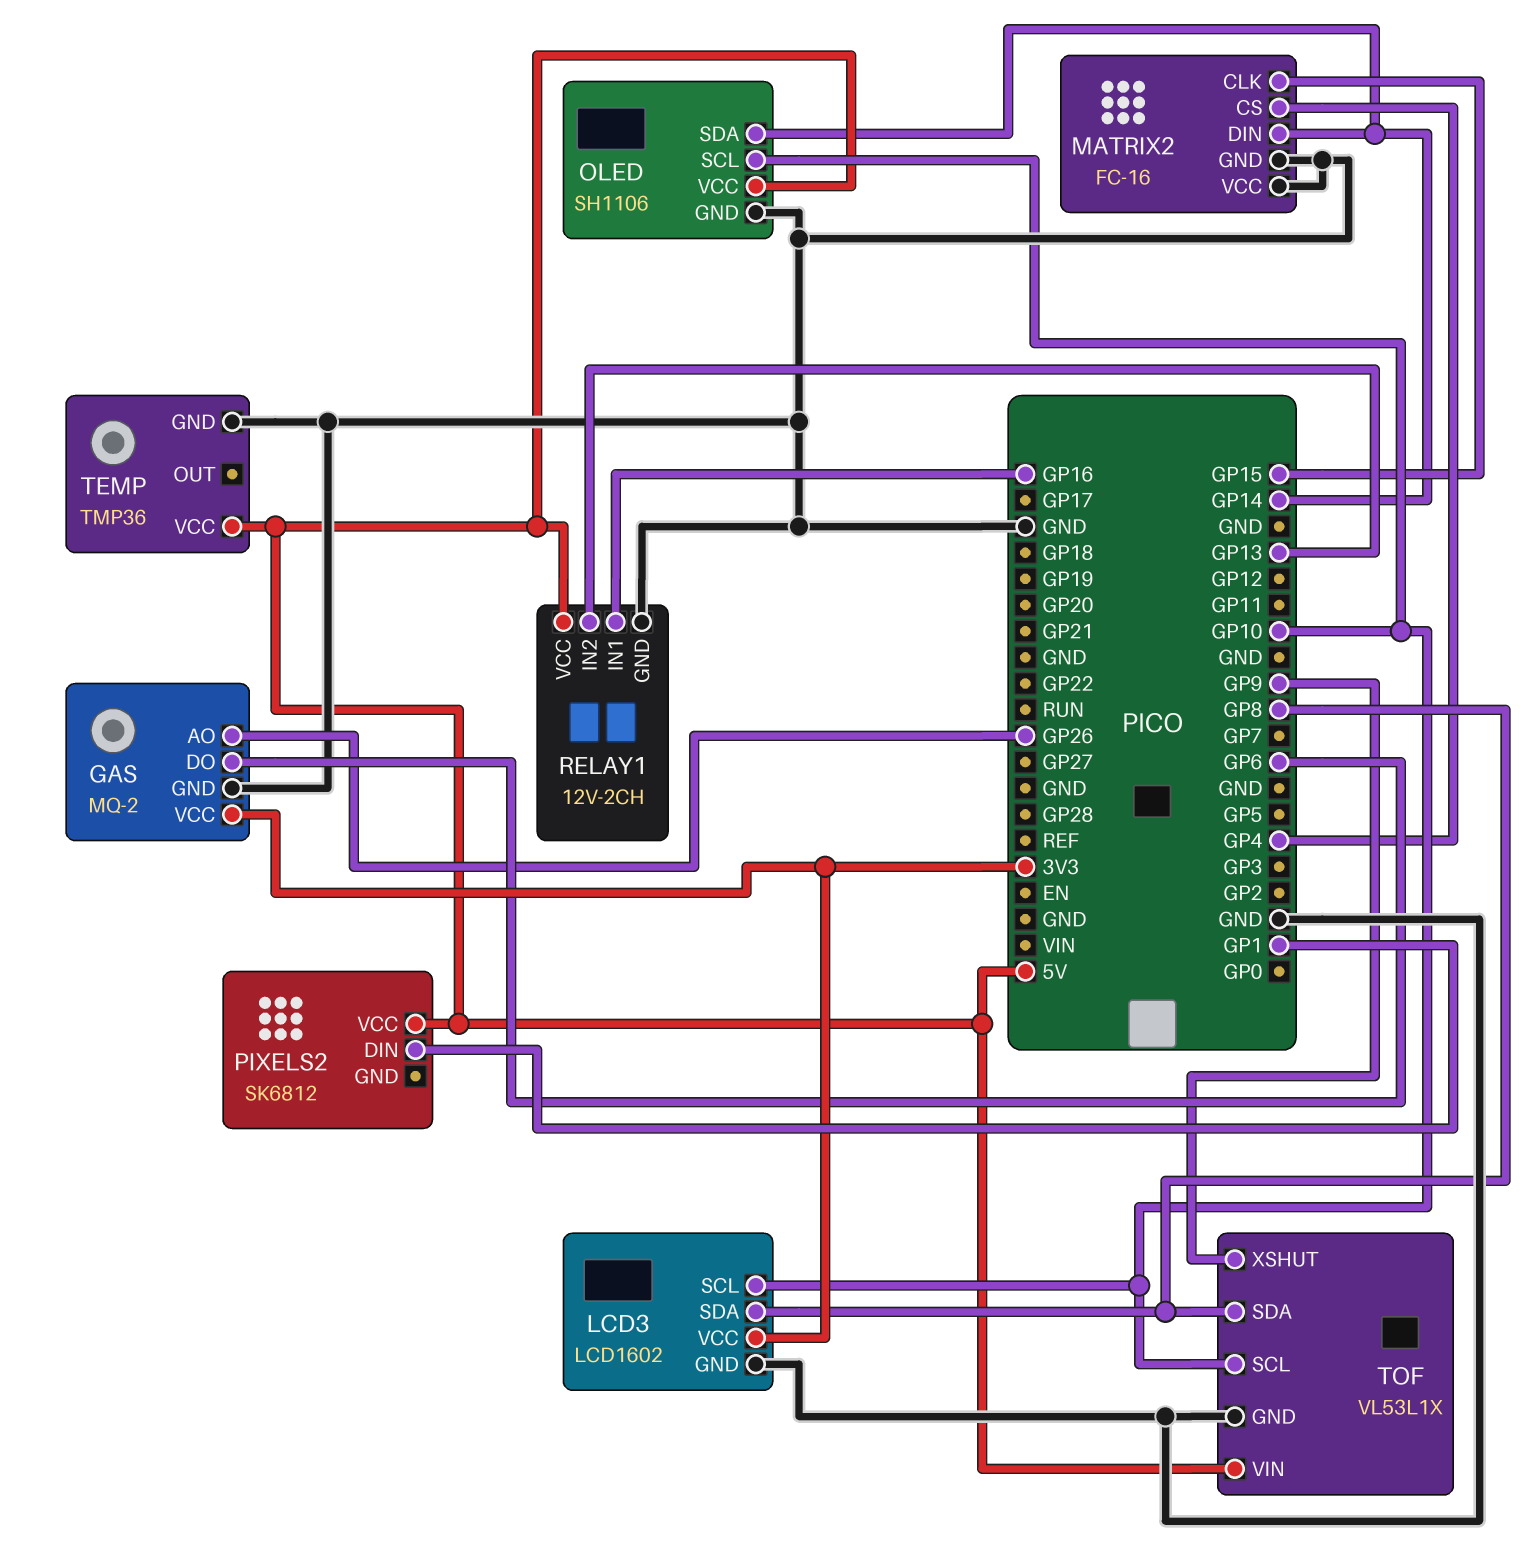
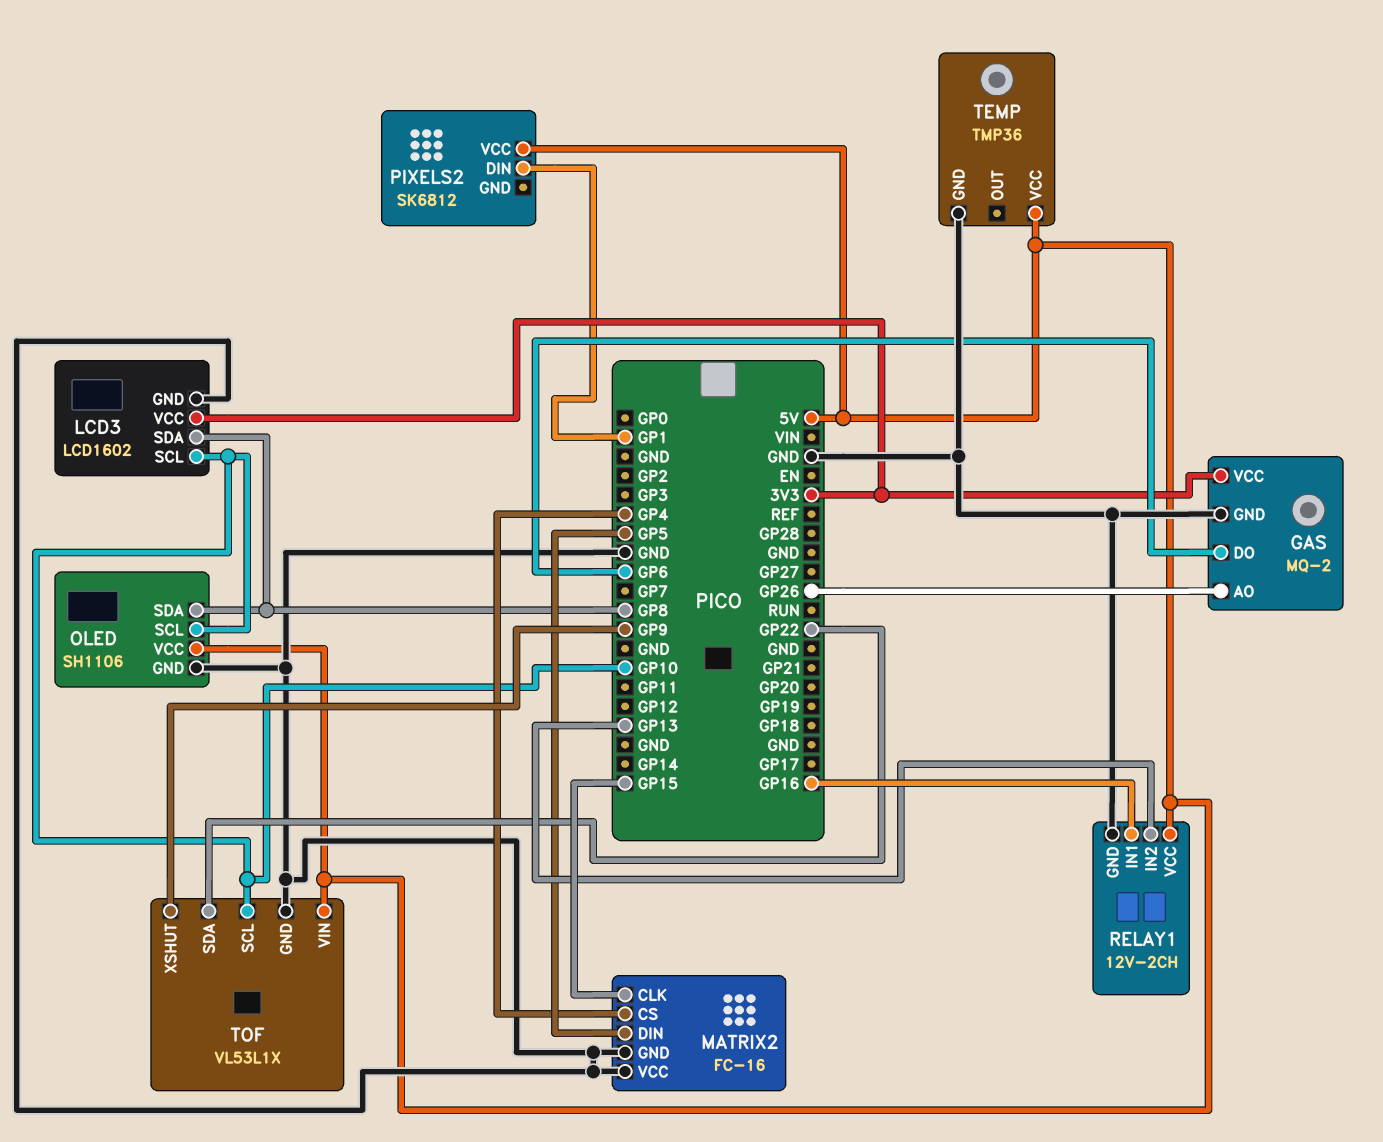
MATRIX2 pin DIN: GP14 -> GP5
OLED pin SDA: GP14 -> GP8
TOF pin SDA: GP8 -> GP22

